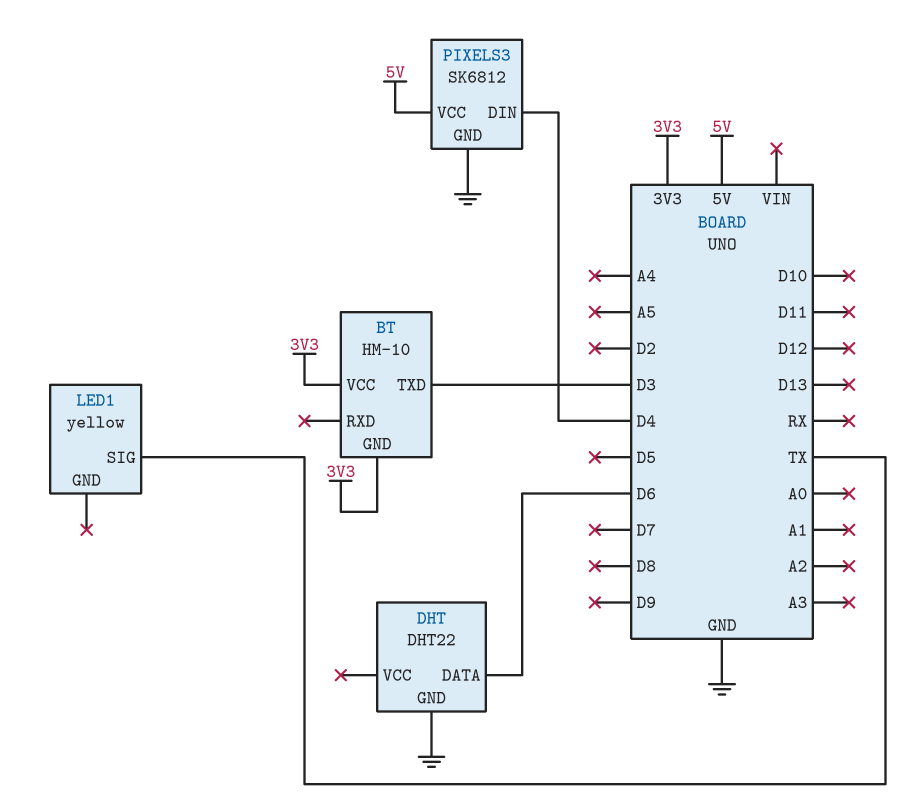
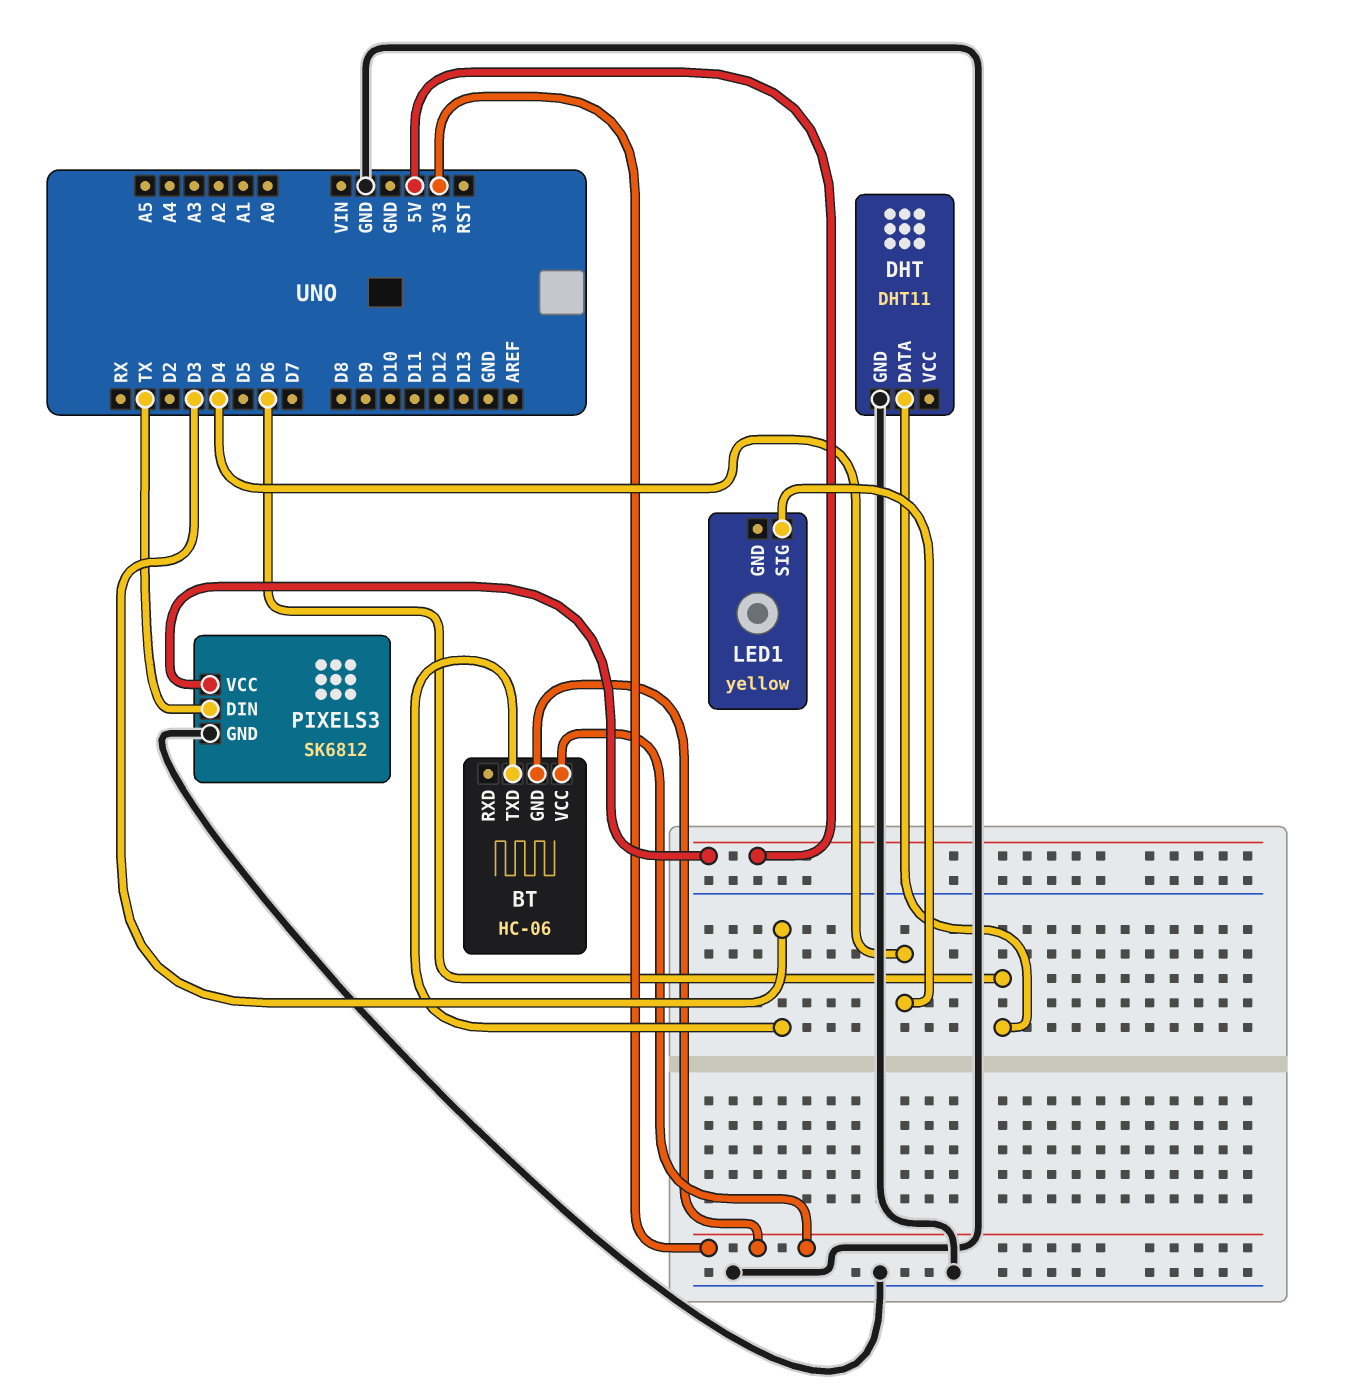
BT: HM-10 -> HC-06
DHT: DHT22 -> DHT11
LED1 pin SIG: TX -> D4
PIXELS3 pin DIN: D4 -> TX

